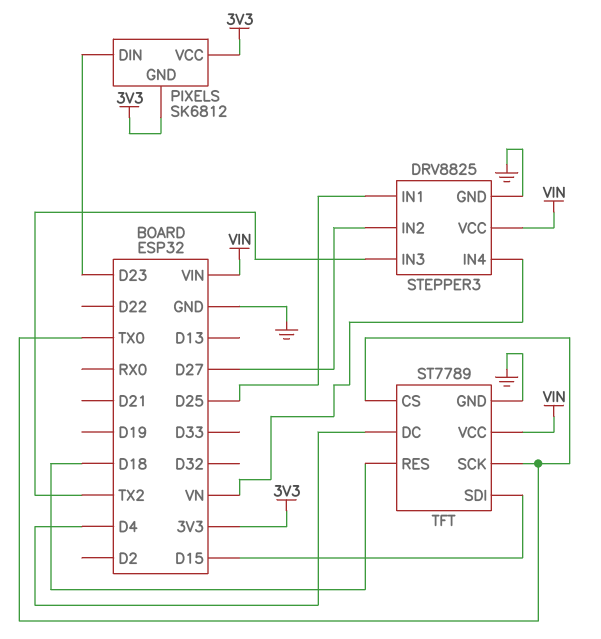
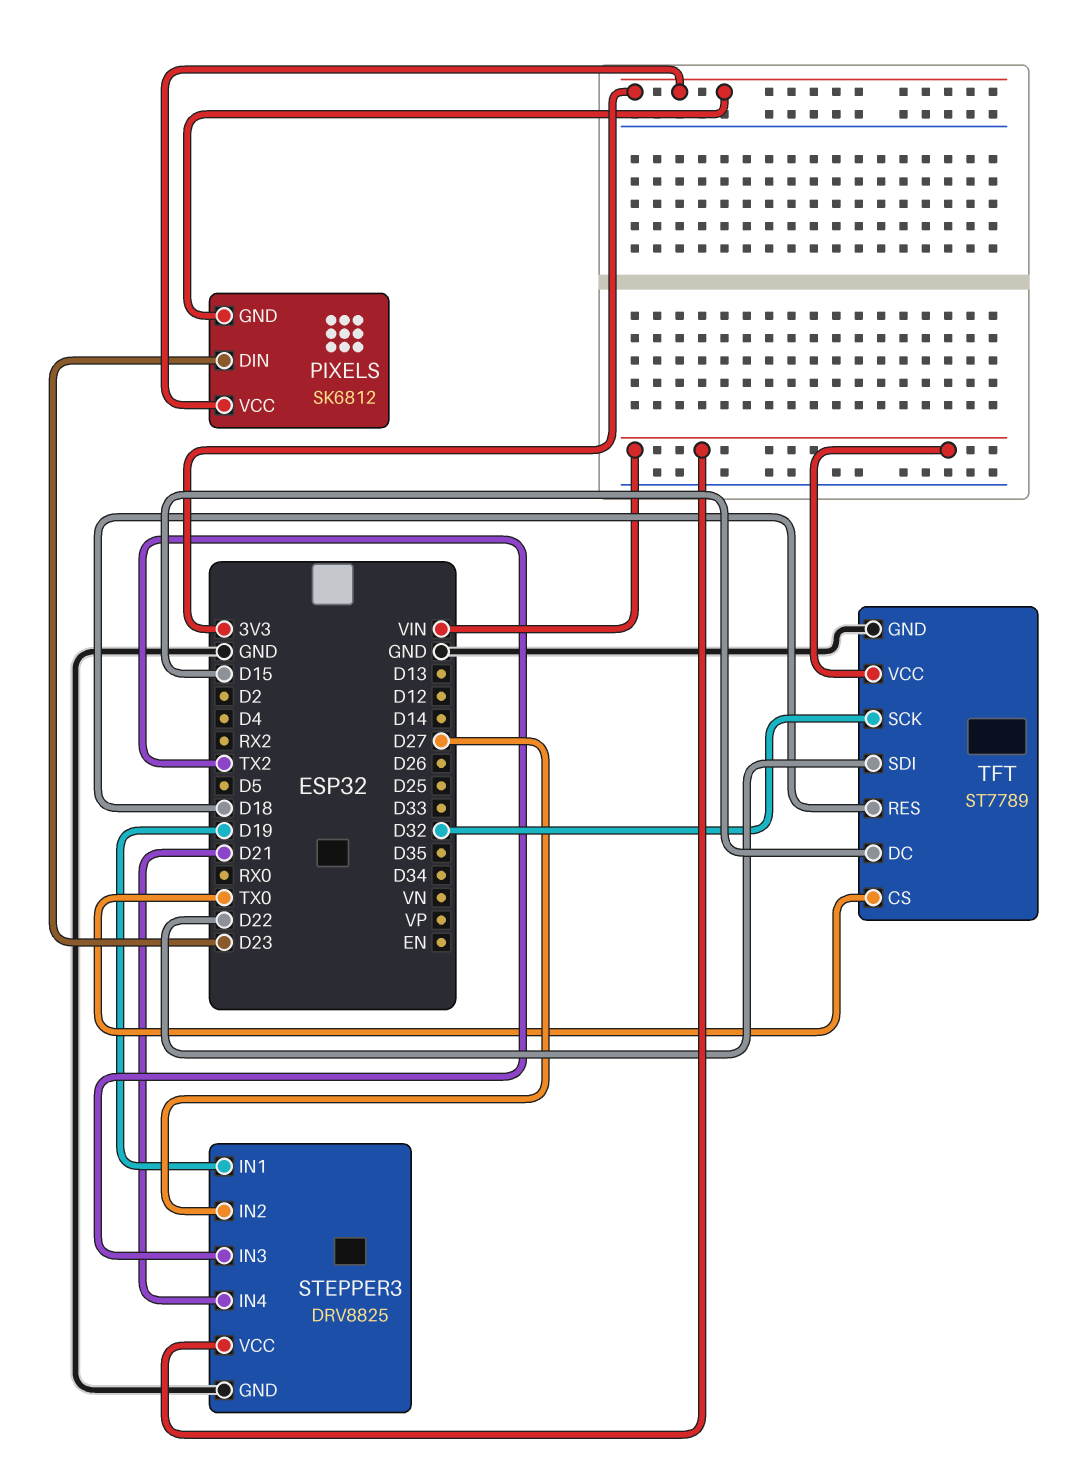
STEPPER3 pin IN1: D25 -> D19
STEPPER3 pin IN4: VN -> D21
TFT pin DC: D4 -> D15
TFT pin SCK: TX0 -> D32
TFT pin SDI: D15 -> D22

